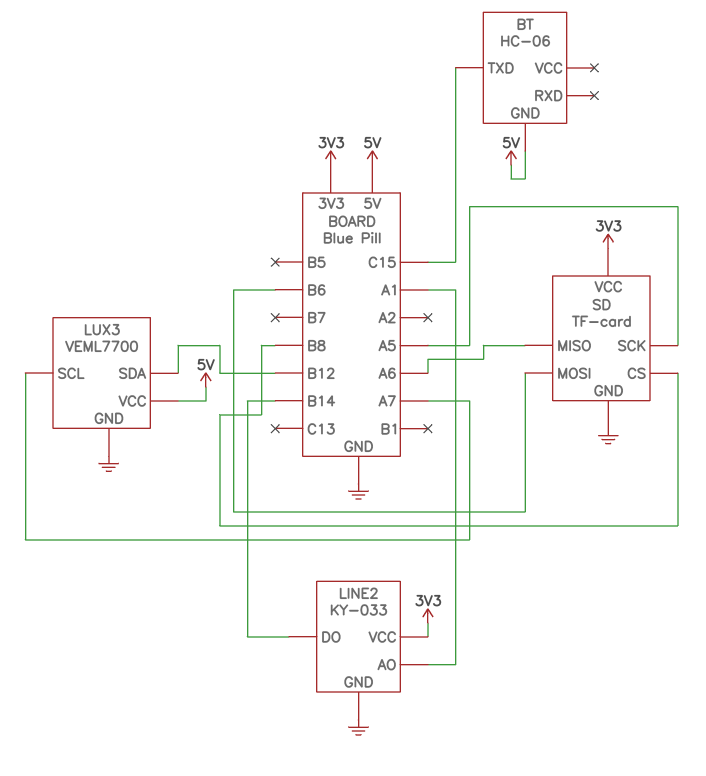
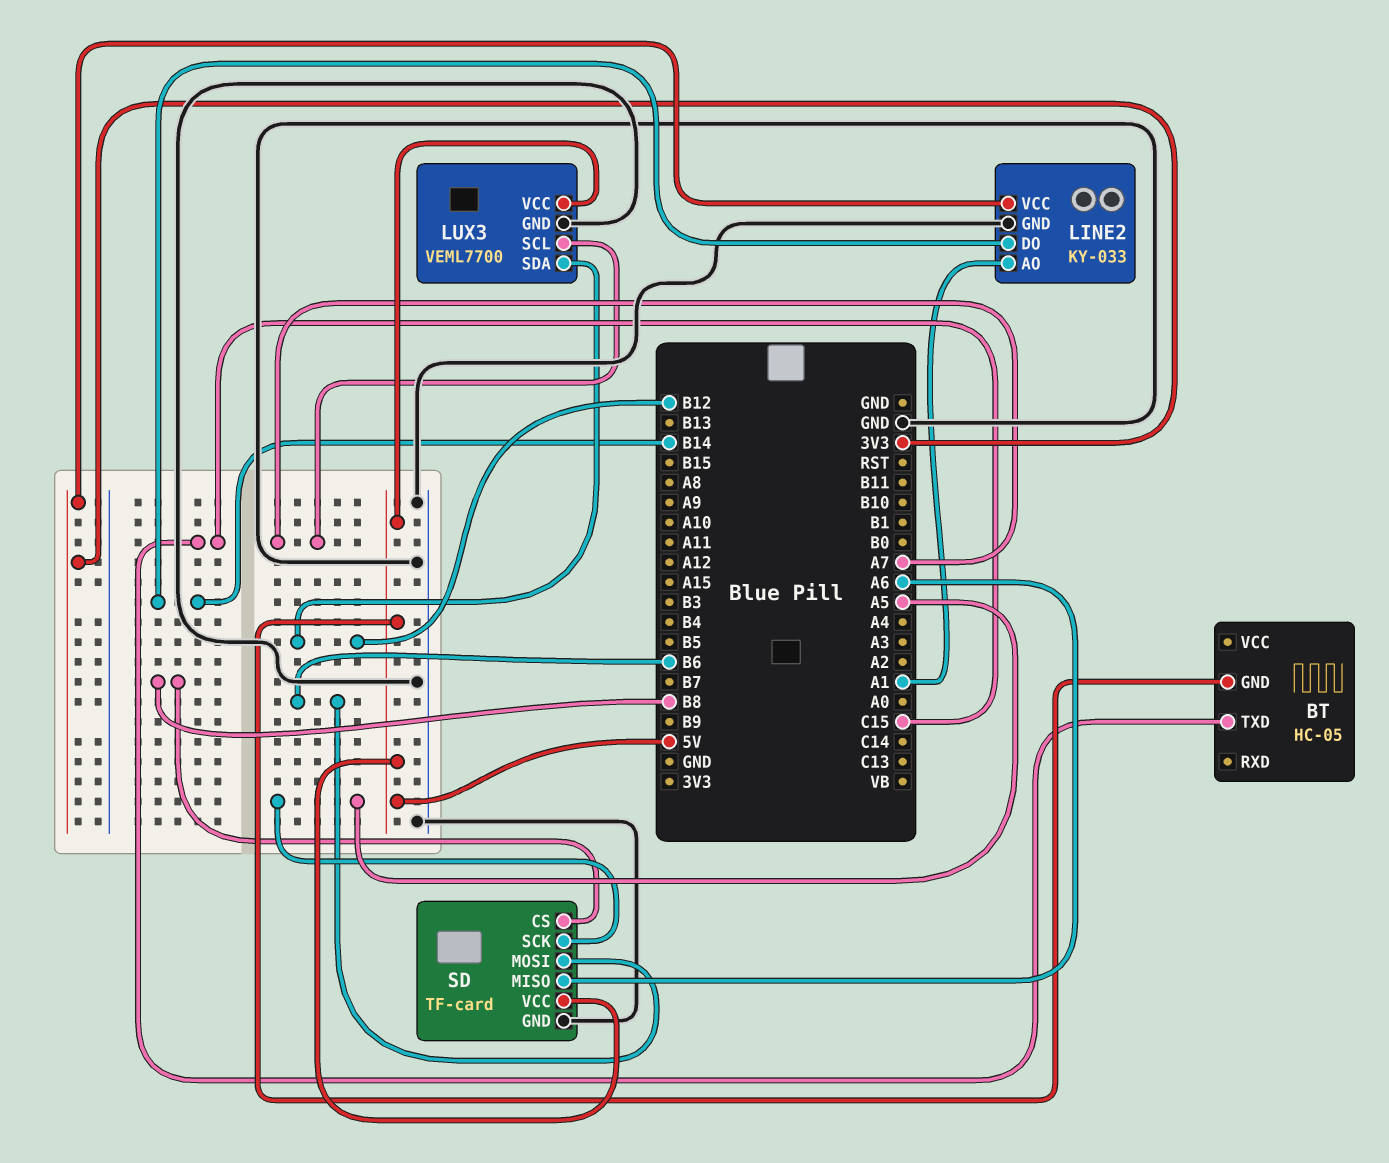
BT: HC-06 -> HC-05
SD pin VCC: 3V3 -> 5V

